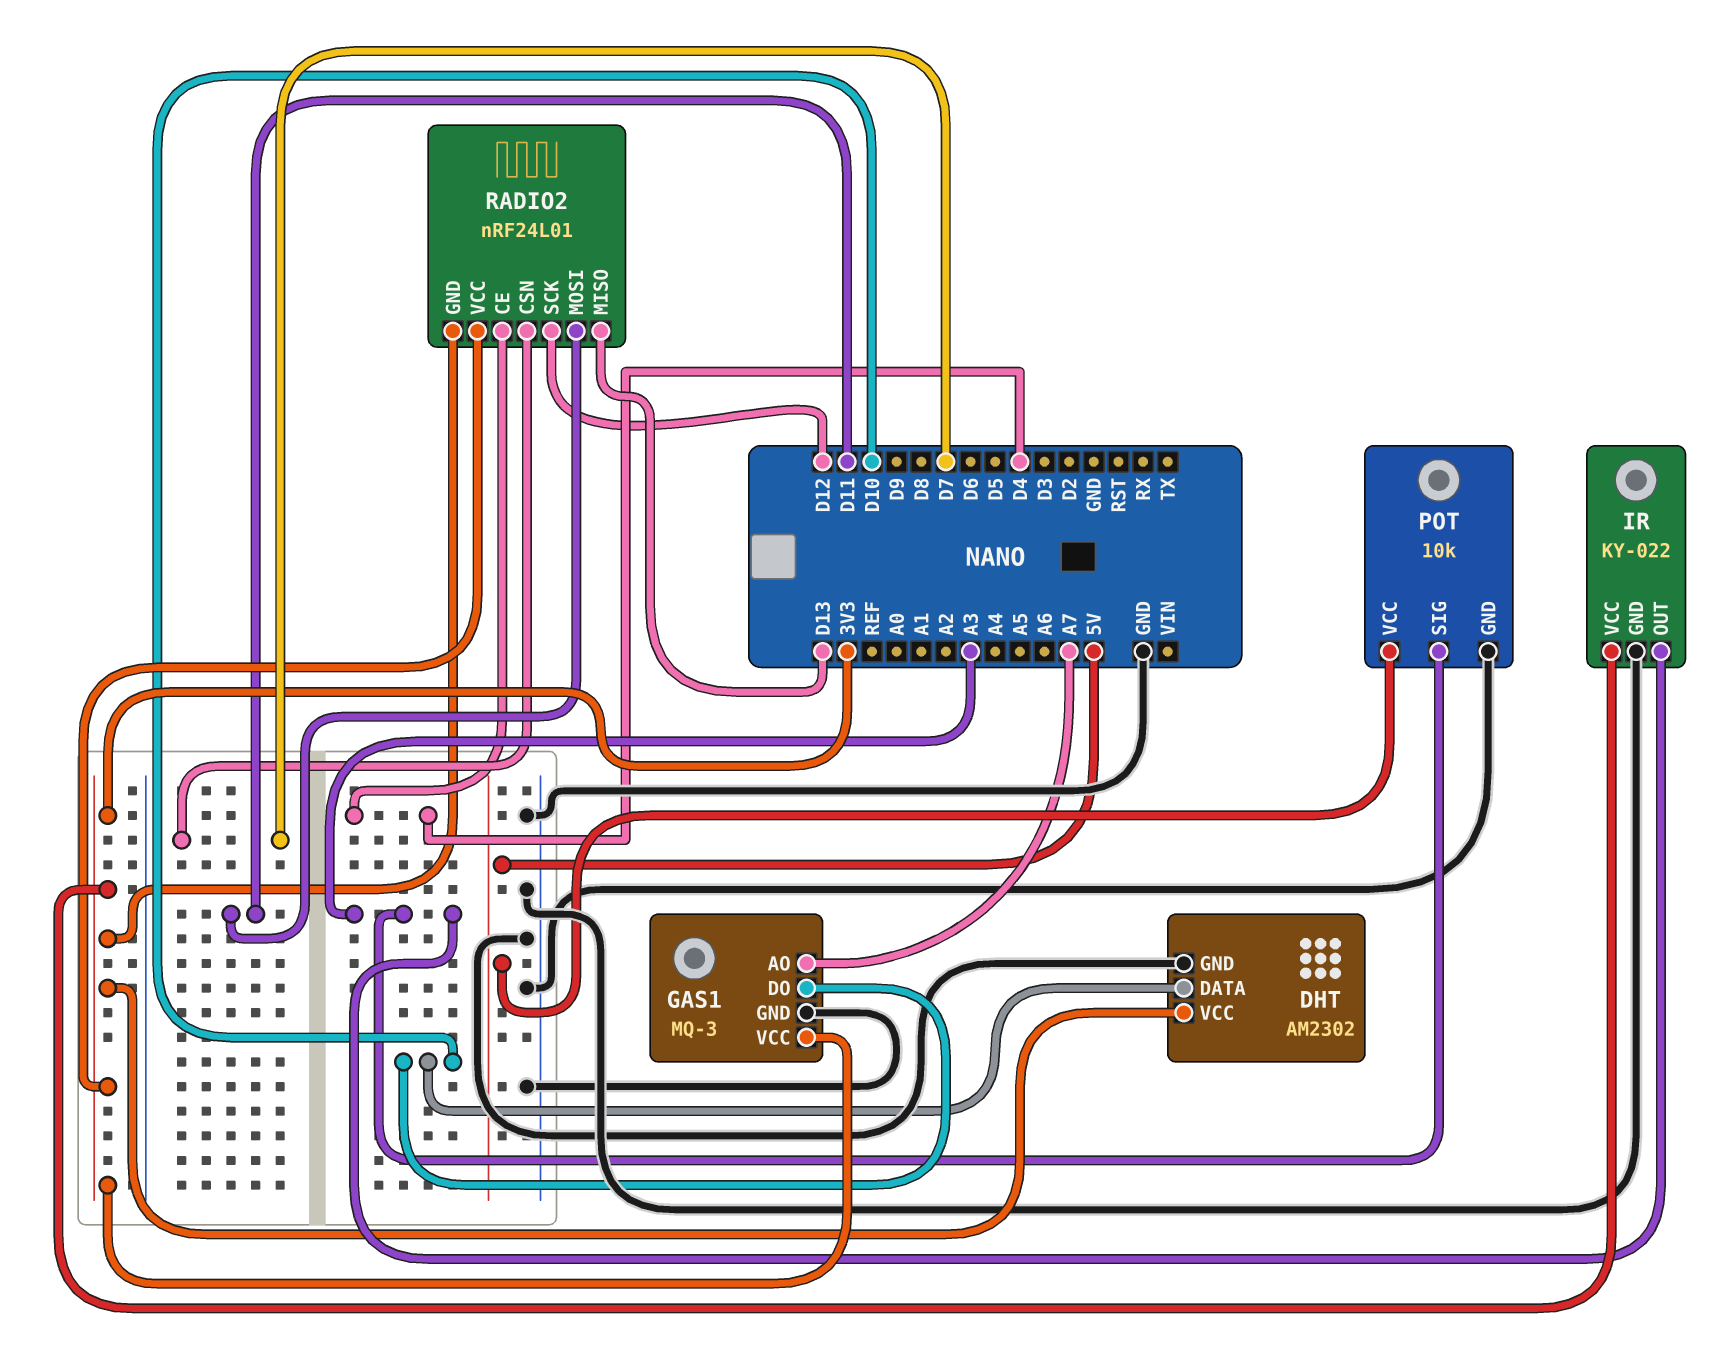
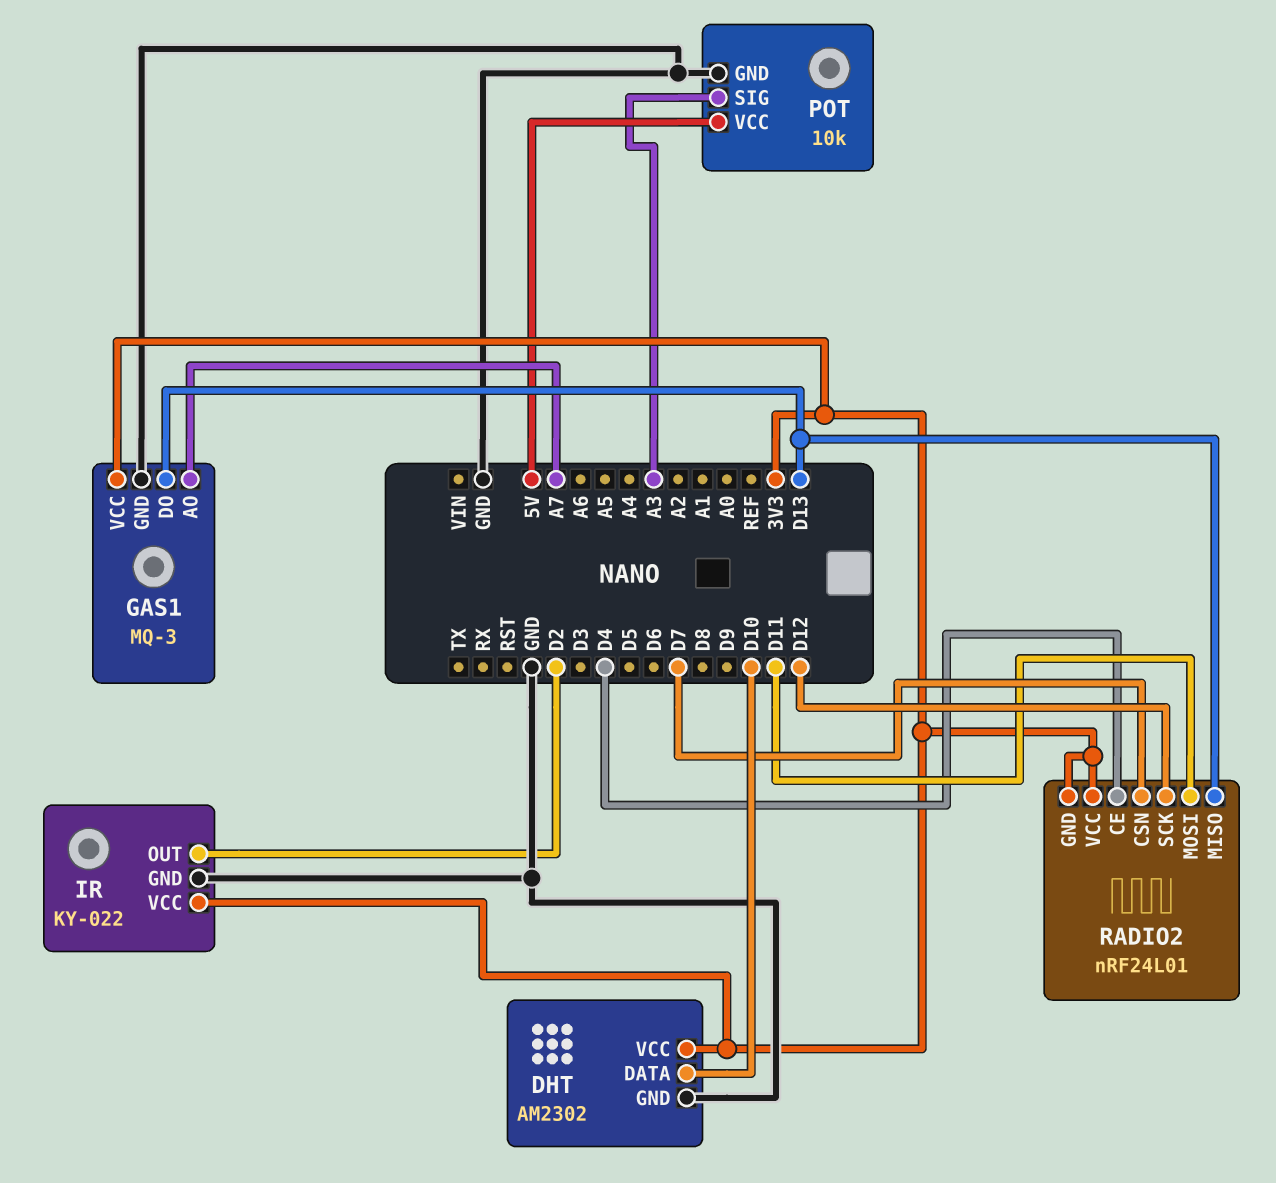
GAS1 pin DO: D10 -> D13
IR pin OUT: A3 -> D2

